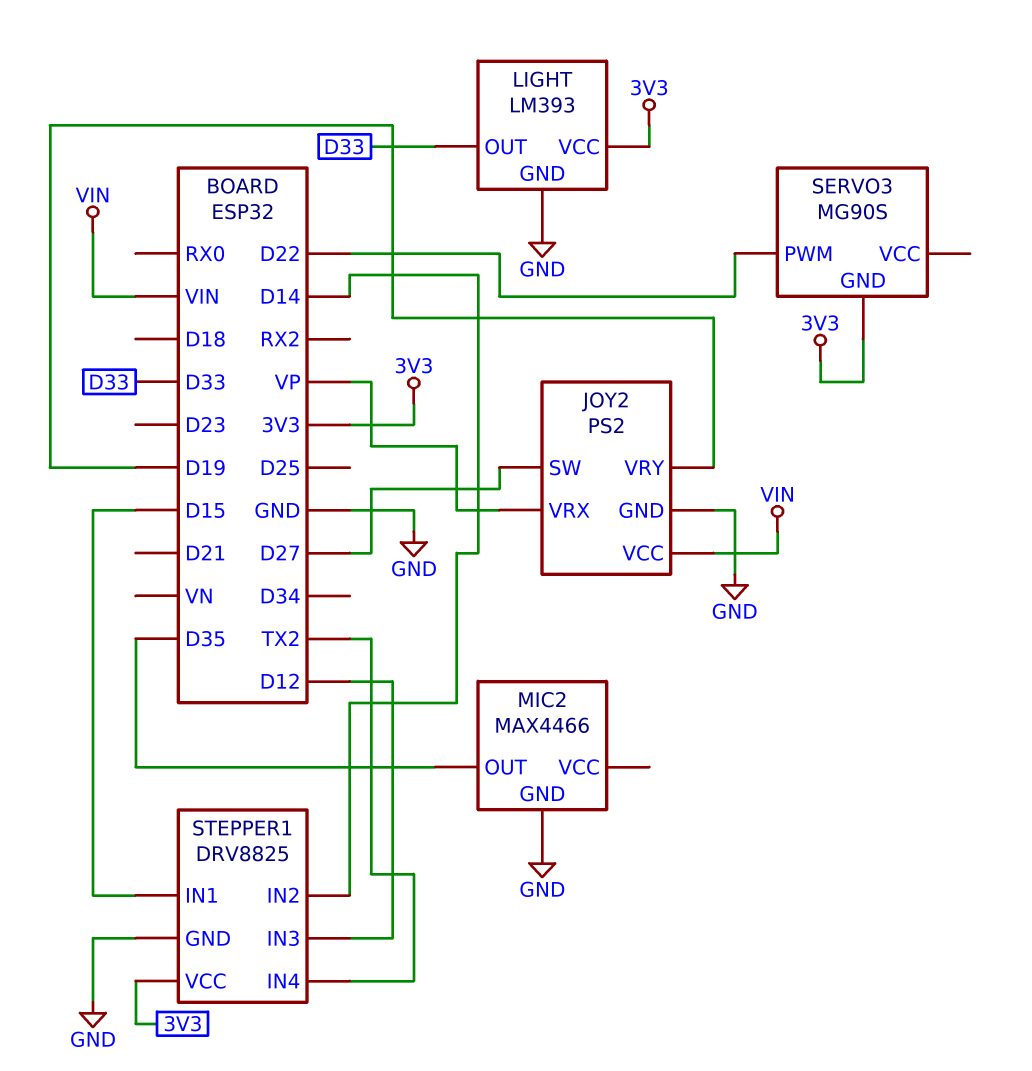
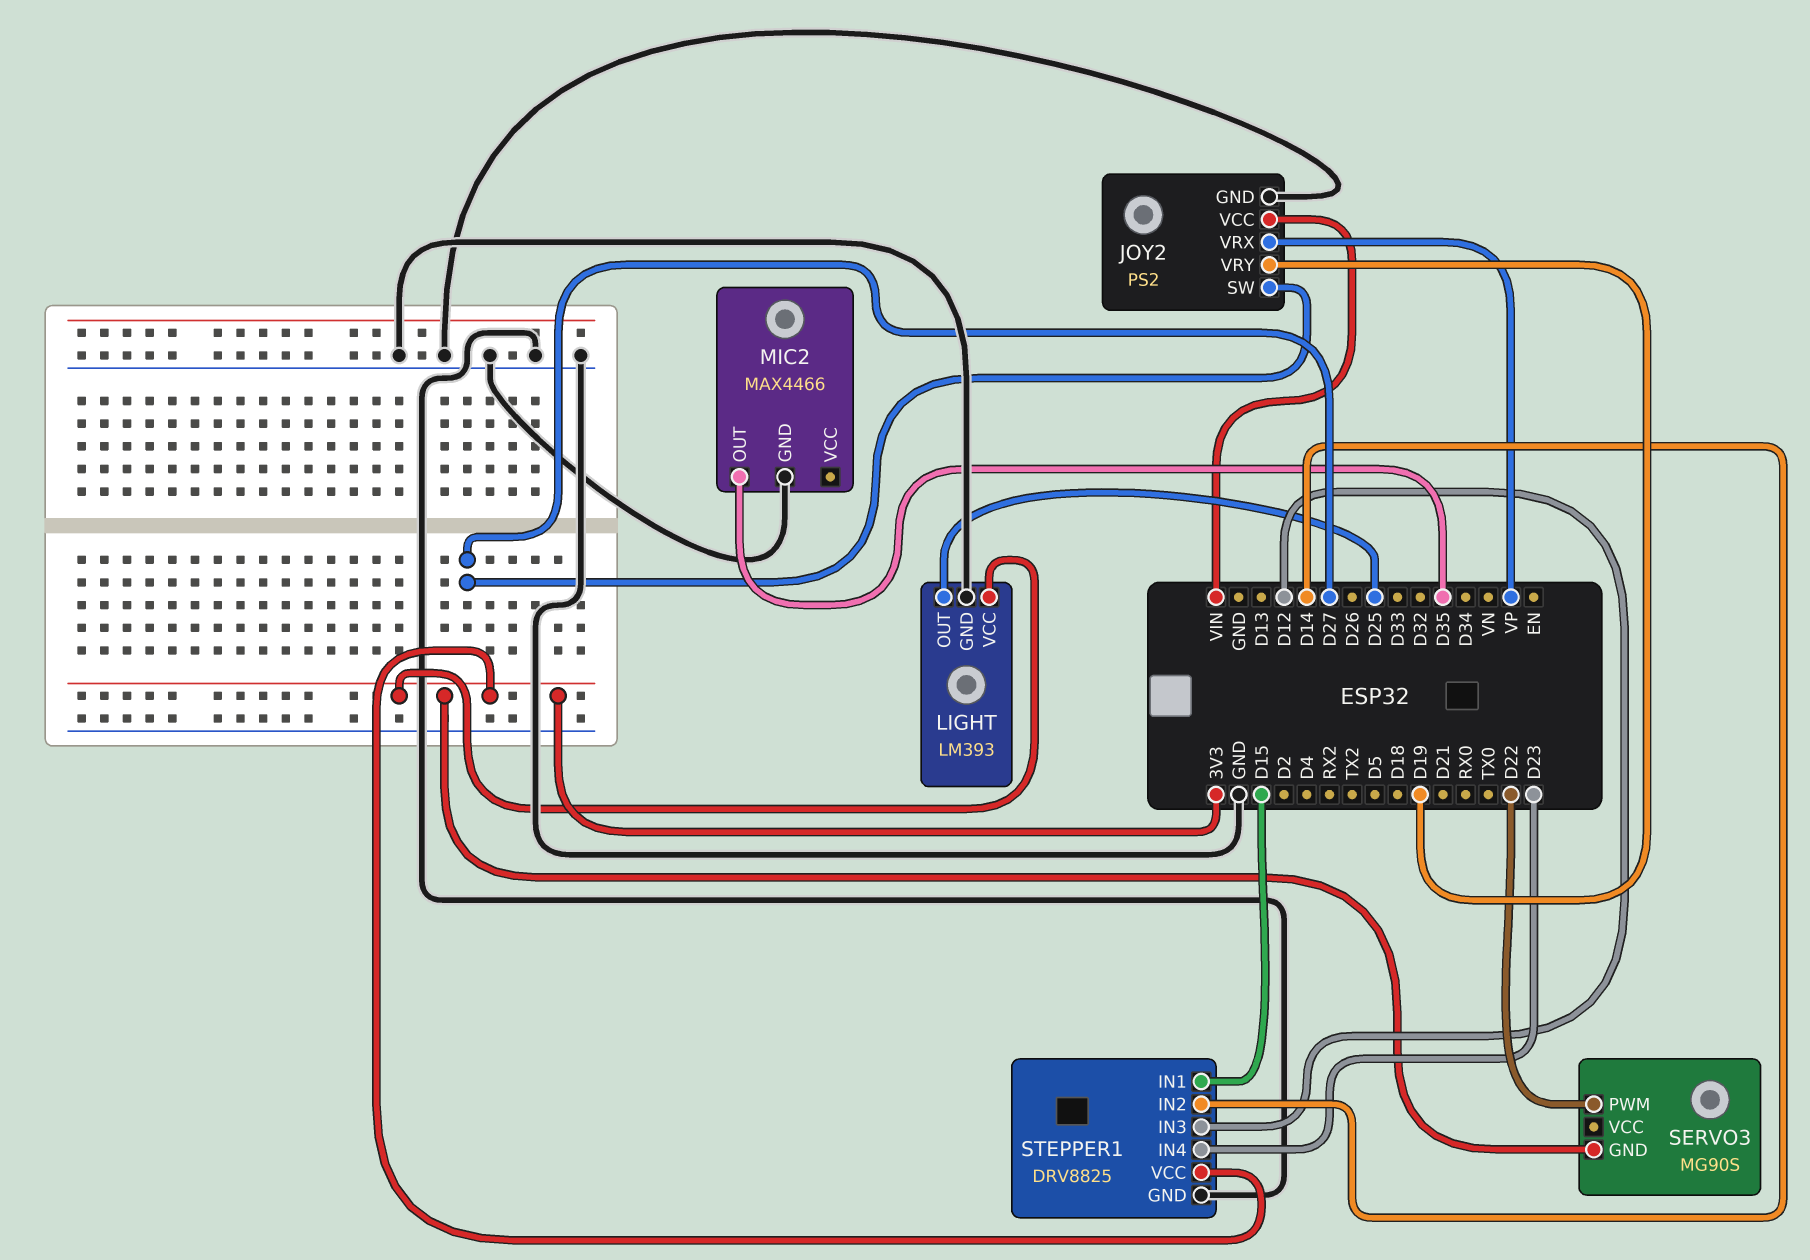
LIGHT pin OUT: D33 -> D25
STEPPER1 pin IN4: TX2 -> D23

